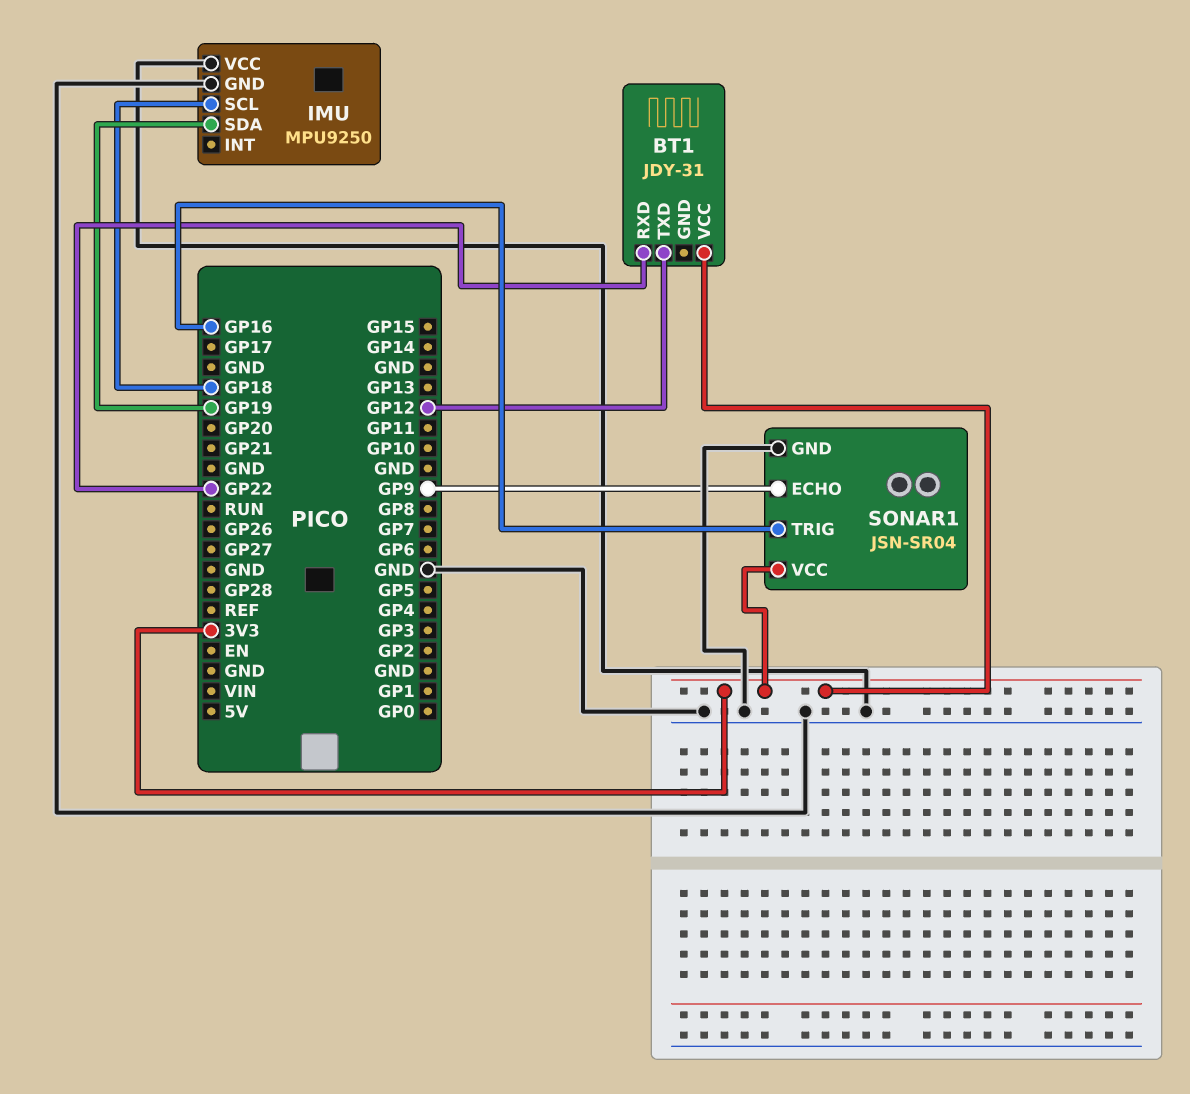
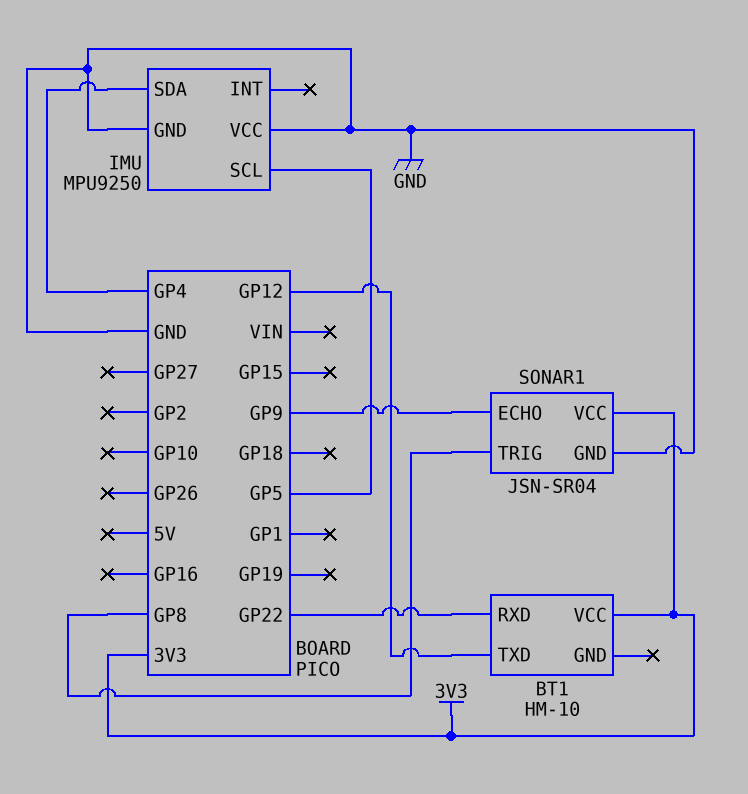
BT1: JDY-31 -> HM-10
IMU pin SCL: GP18 -> GP5
IMU pin SDA: GP19 -> GP4
SONAR1 pin TRIG: GP16 -> GP8

